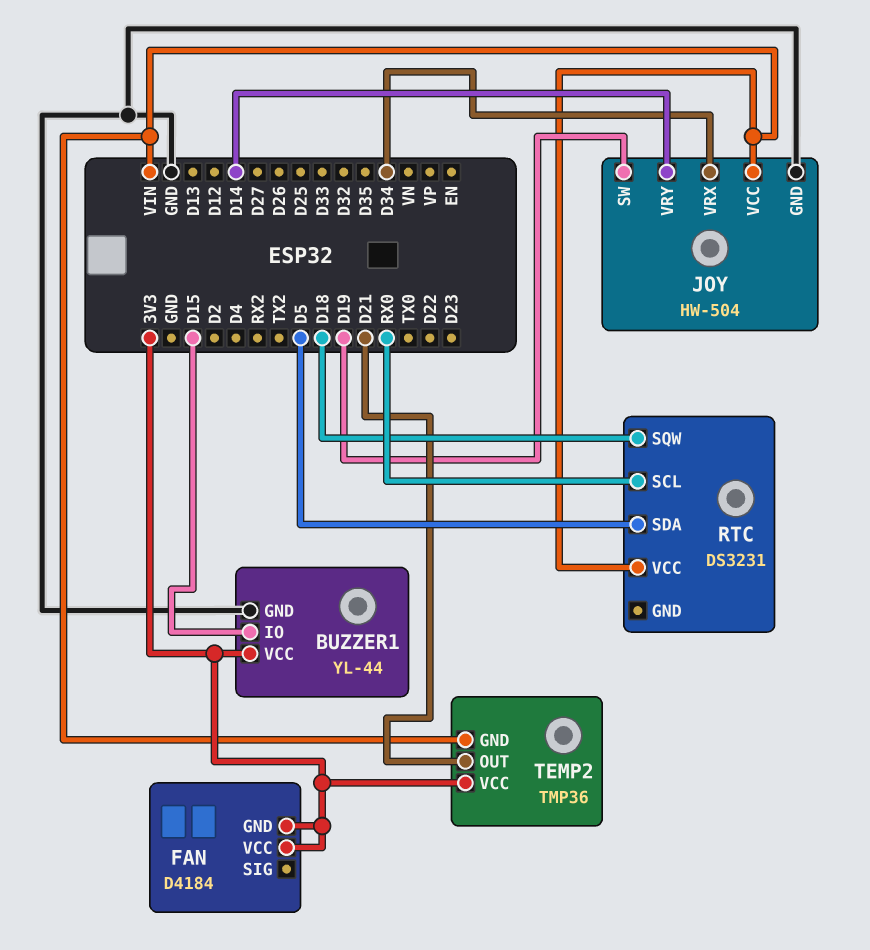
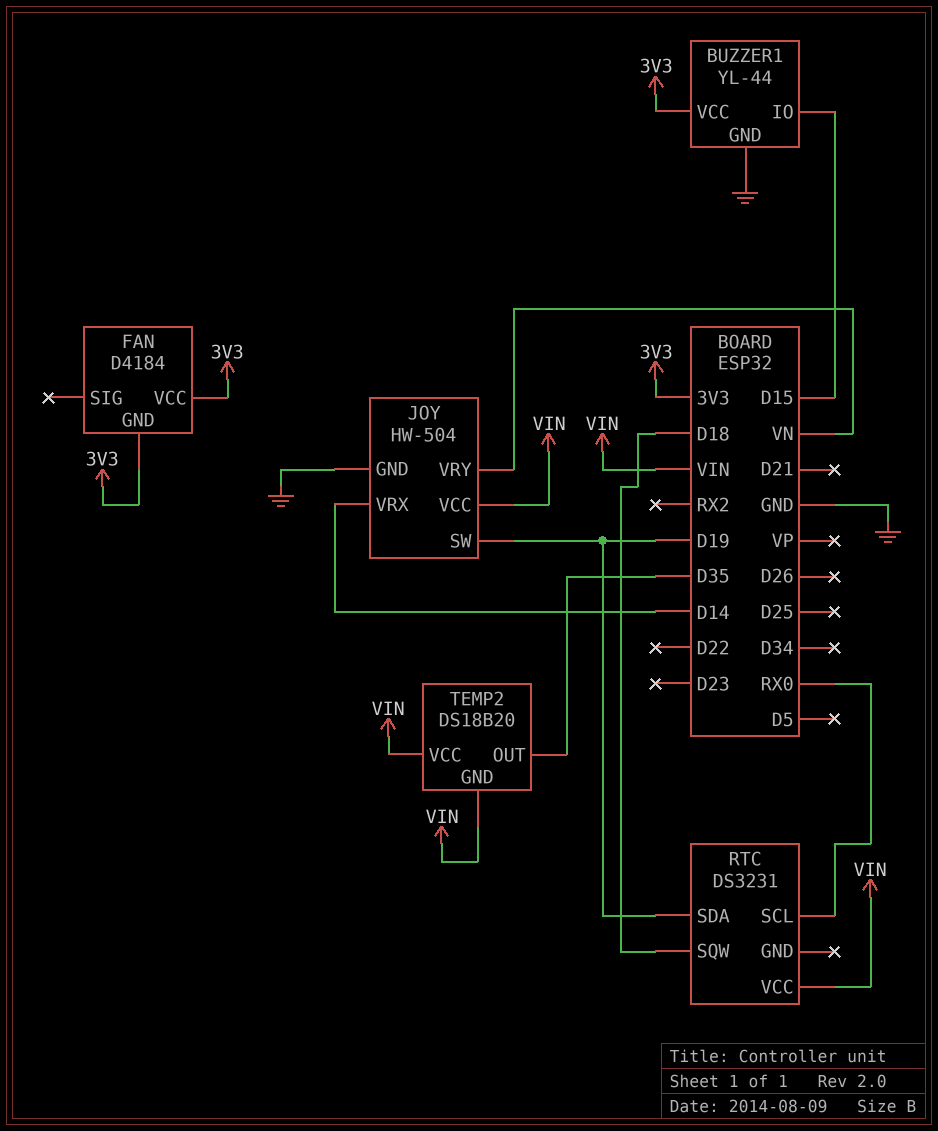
JOY pin VRX: D34 -> D14
JOY pin VRY: D14 -> VN
RTC pin SDA: D5 -> D19
TEMP2: TMP36 -> DS18B20
TEMP2 pin OUT: D21 -> D35
TEMP2 pin VCC: 3V3 -> VIN

